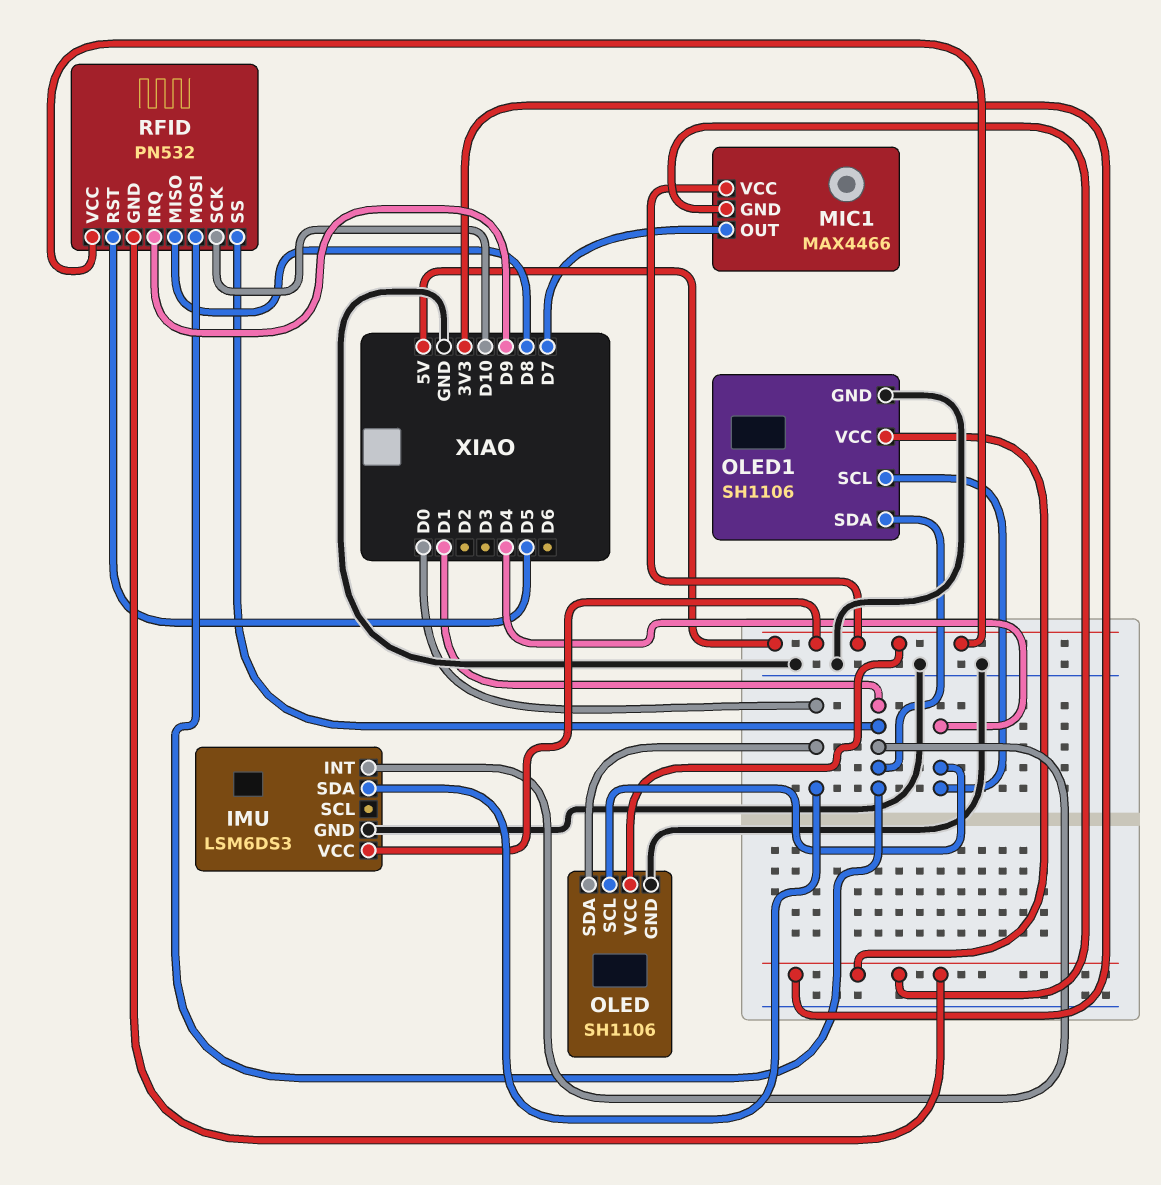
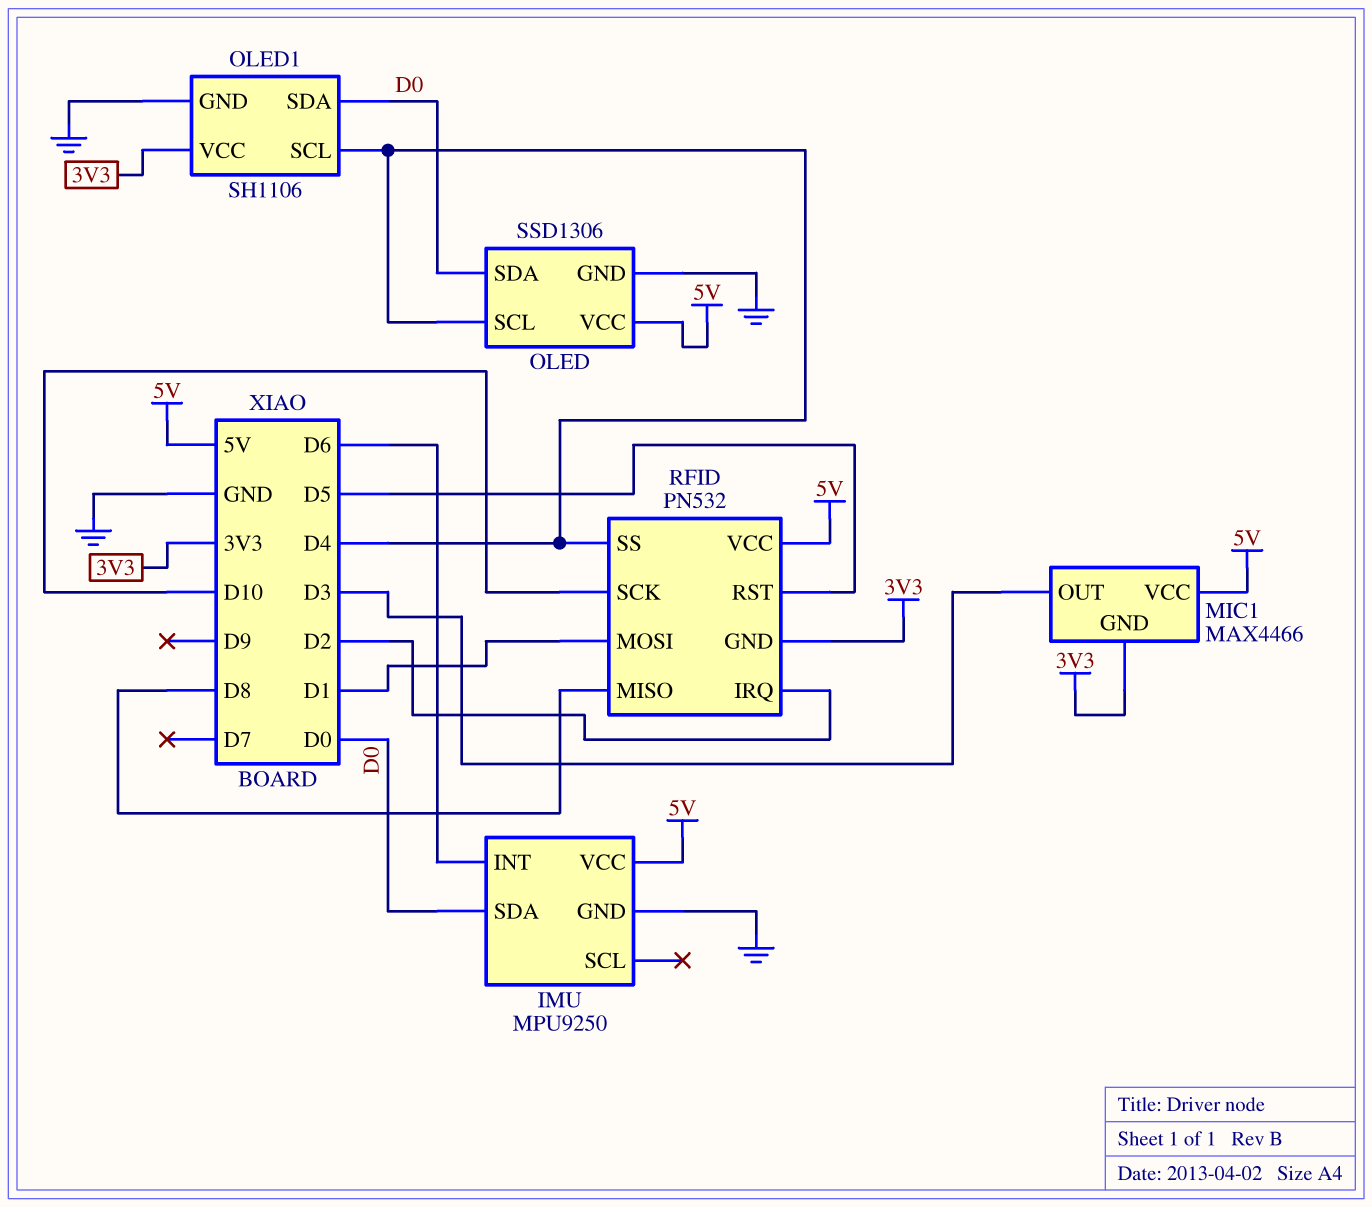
IMU: LSM6DS3 -> MPU9250
IMU pin INT: D1 -> D6
MIC1 pin OUT: D7 -> D3
OLED: SH1106 -> SSD1306
OLED1 pin SDA: D1 -> D0
RFID pin IRQ: D9 -> D2
RFID pin SS: D1 -> D4

